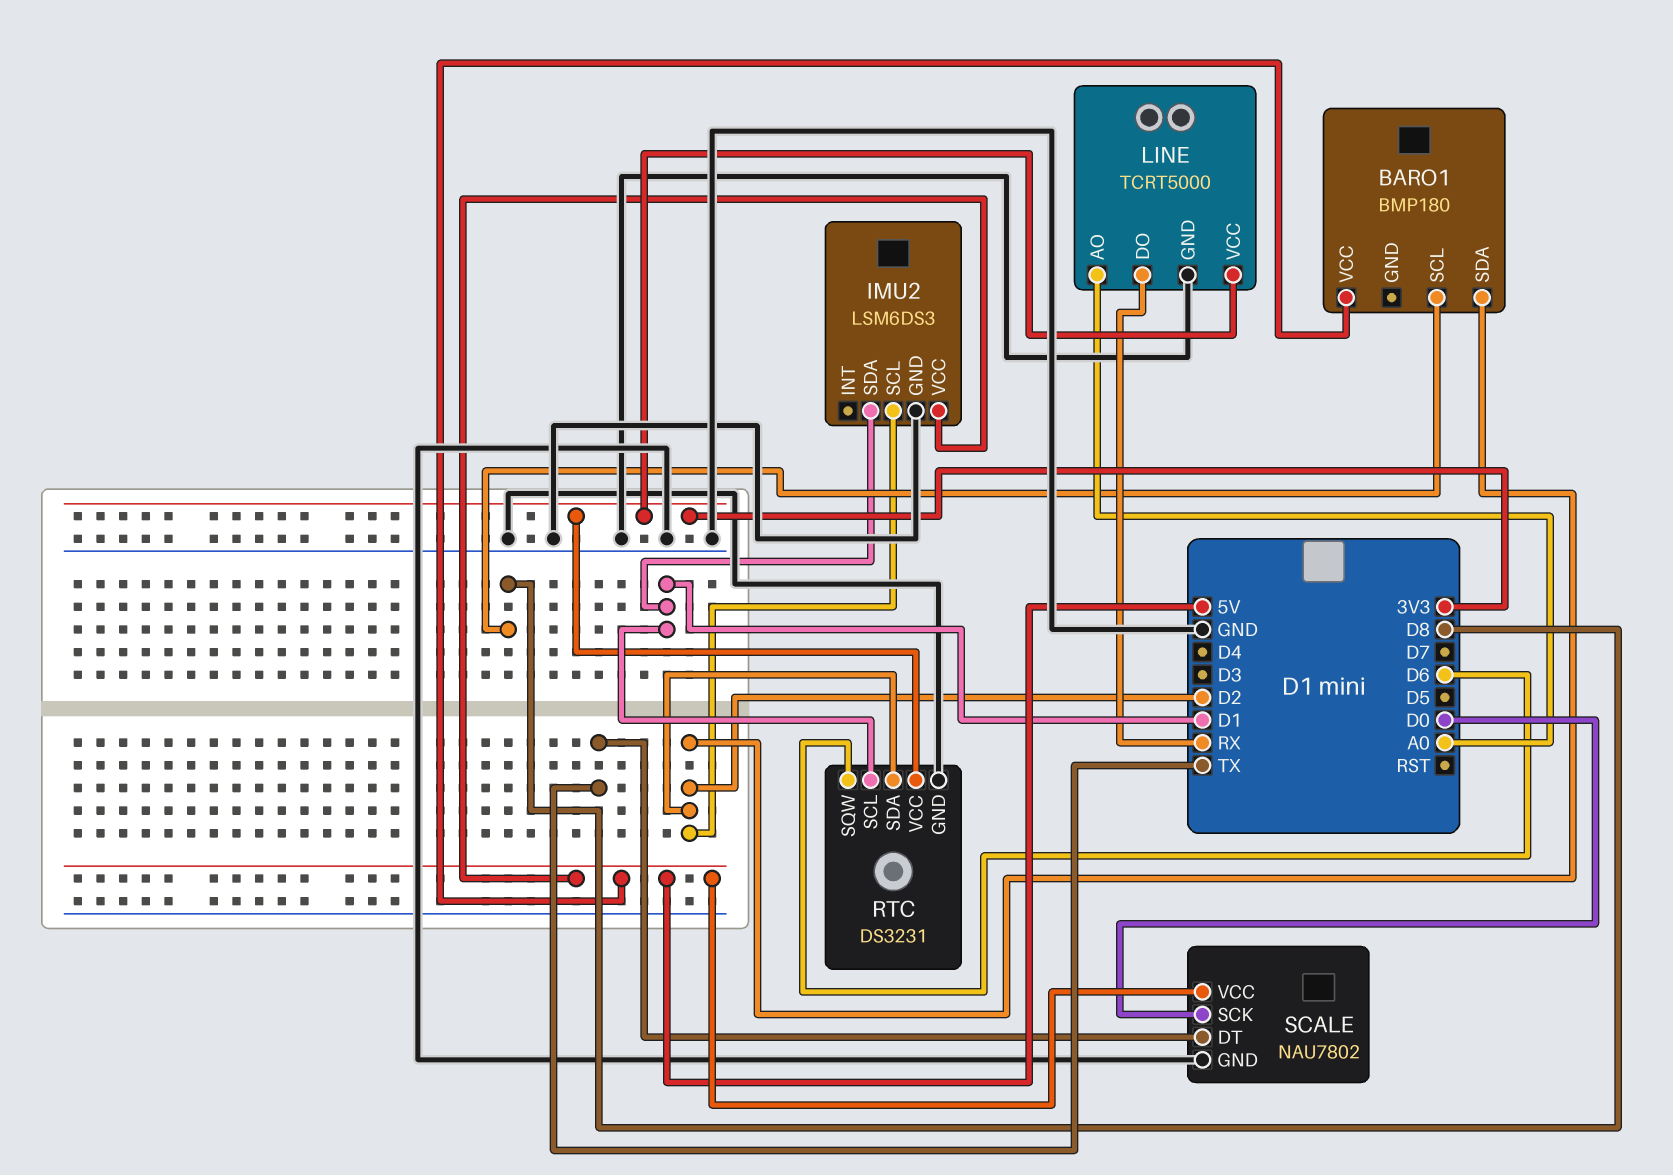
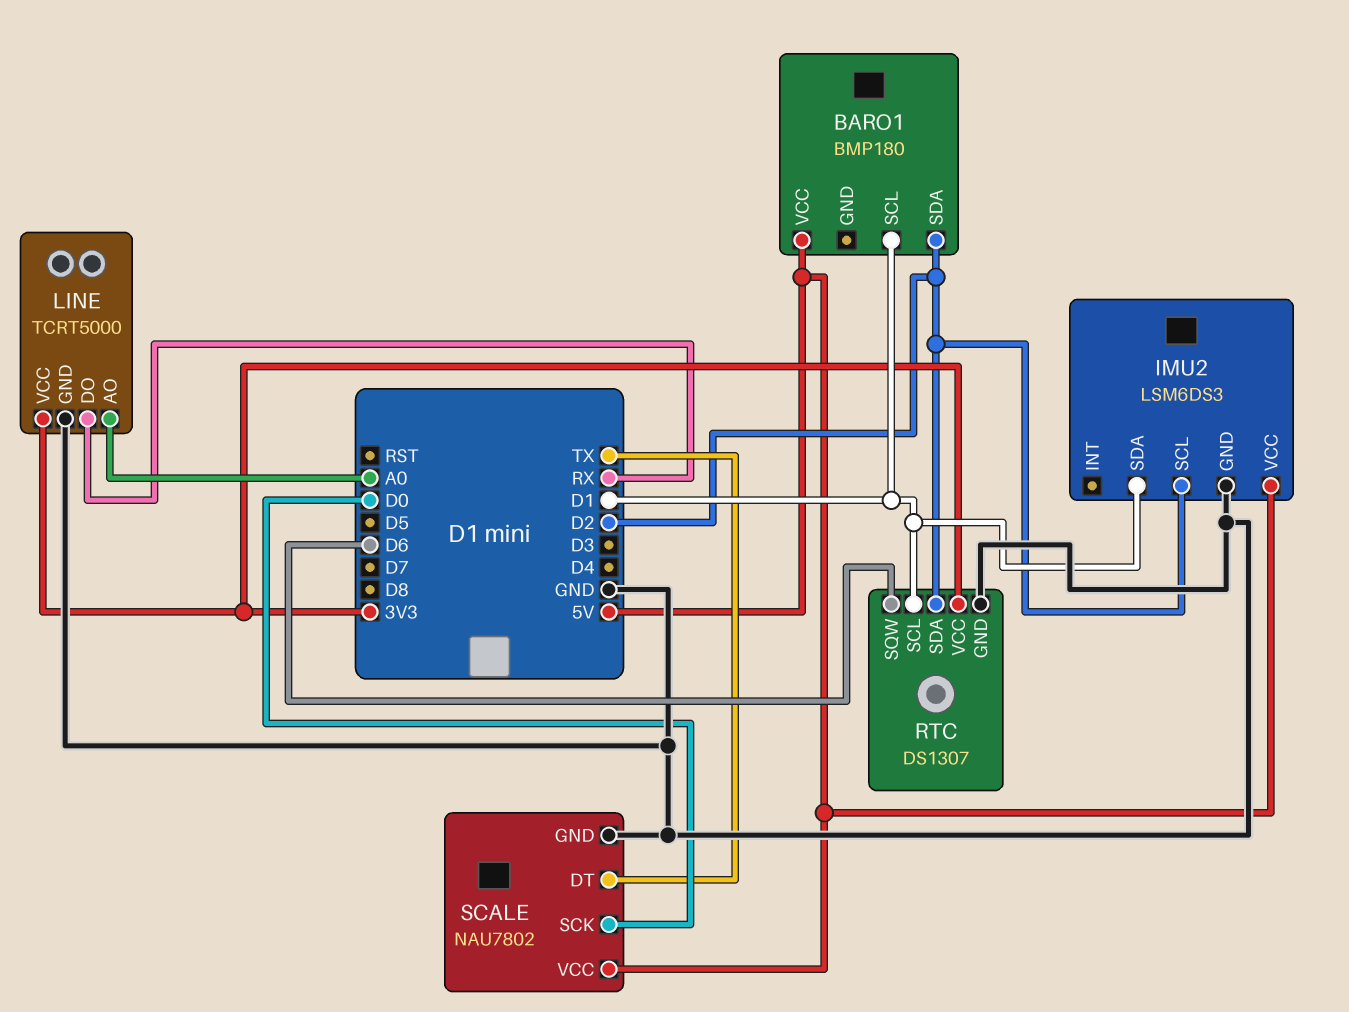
BARO1 pin SCL: D8 -> D1
RTC: DS3231 -> DS1307

